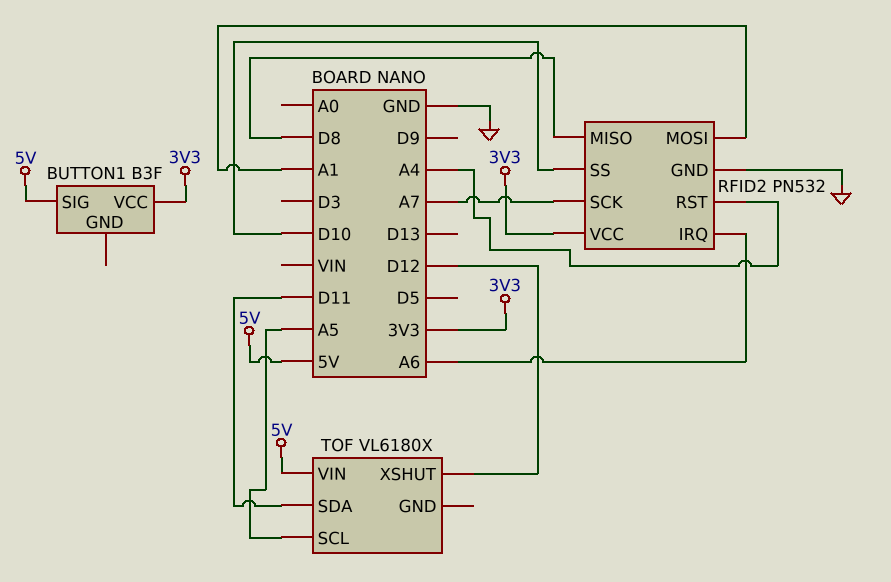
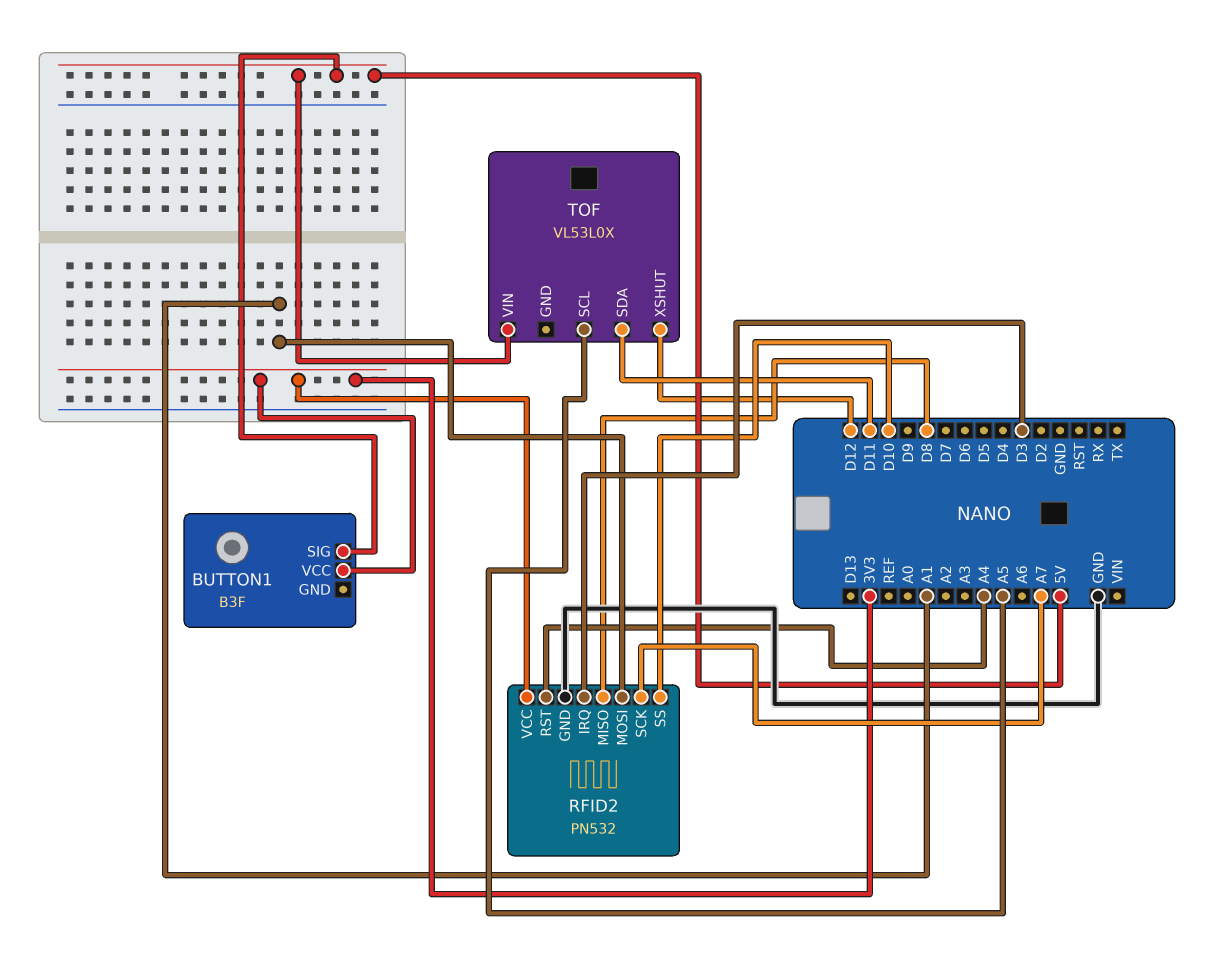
RFID2 pin IRQ: A6 -> D3
TOF: VL6180X -> VL53L0X

